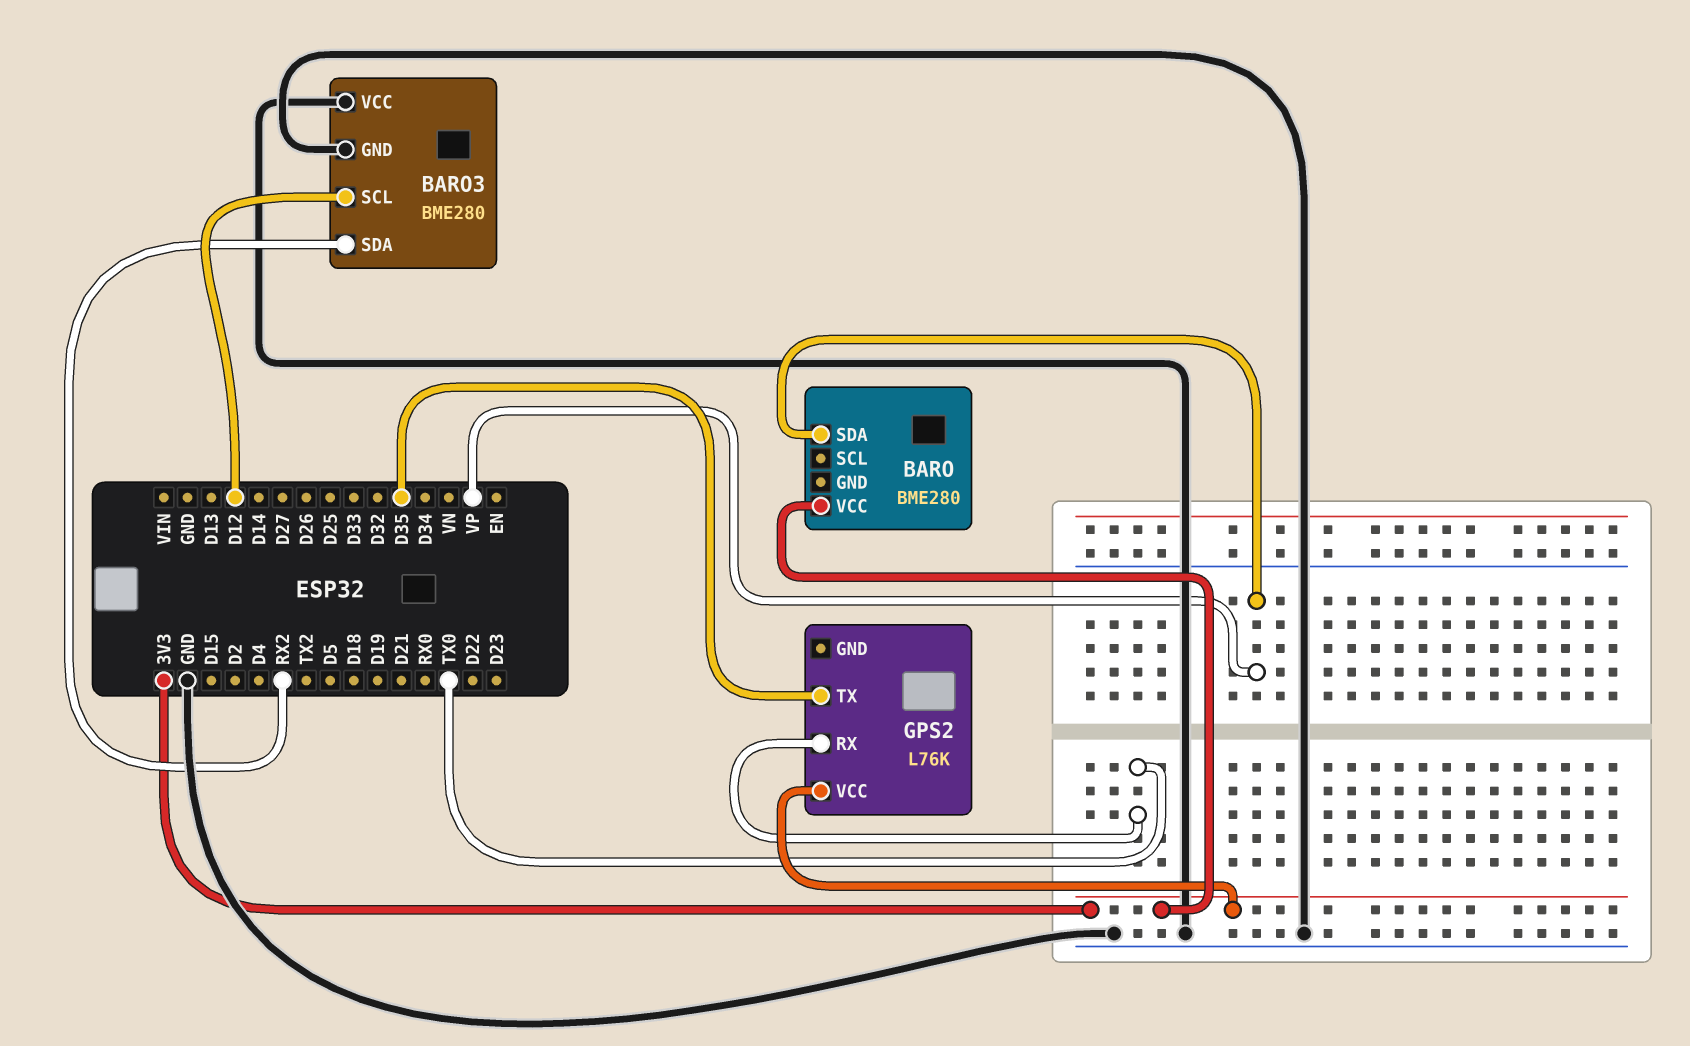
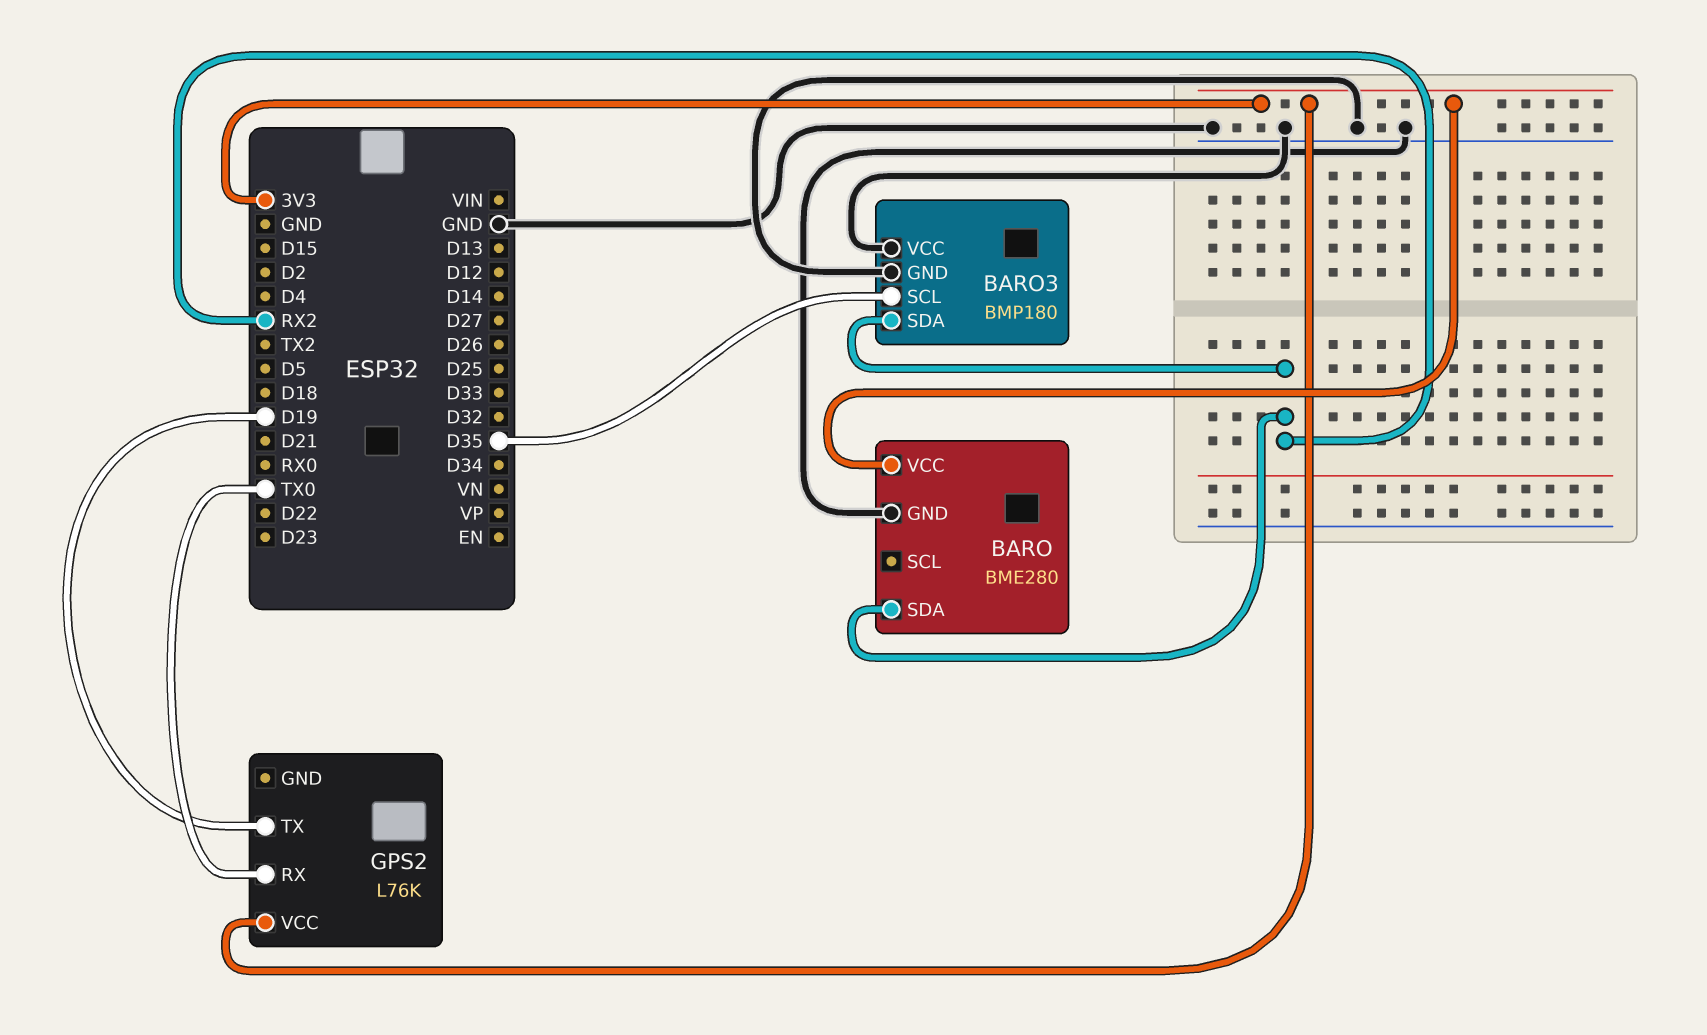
BARO pin GND: none -> GND
BARO pin SDA: VP -> RX2
BARO3: BME280 -> BMP180
BARO3 pin SCL: D12 -> D35
GPS2 pin TX: D35 -> D19

